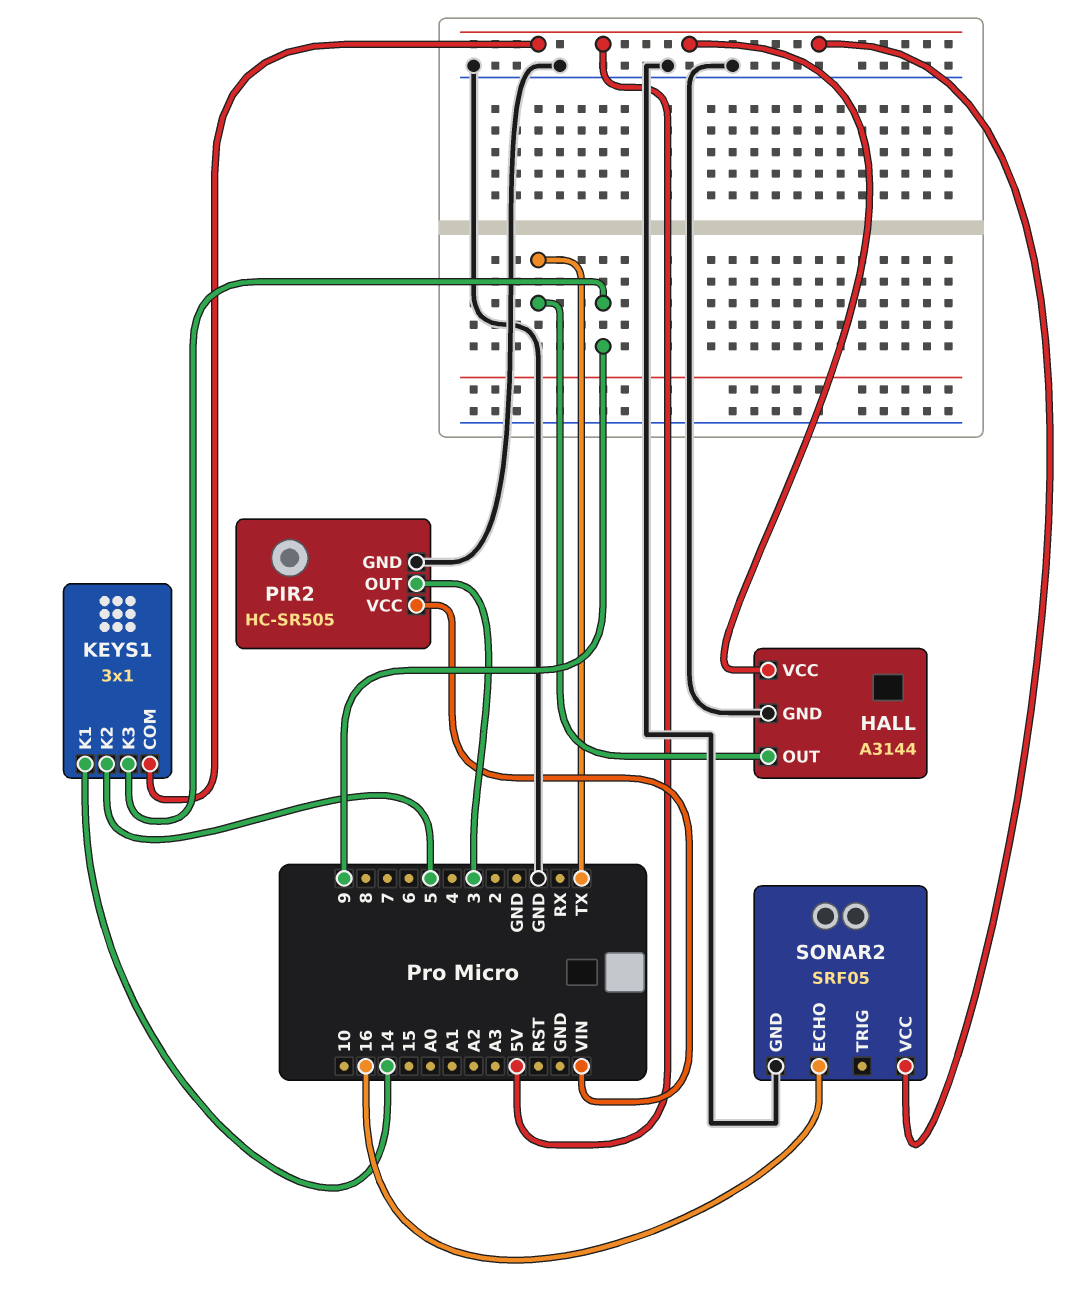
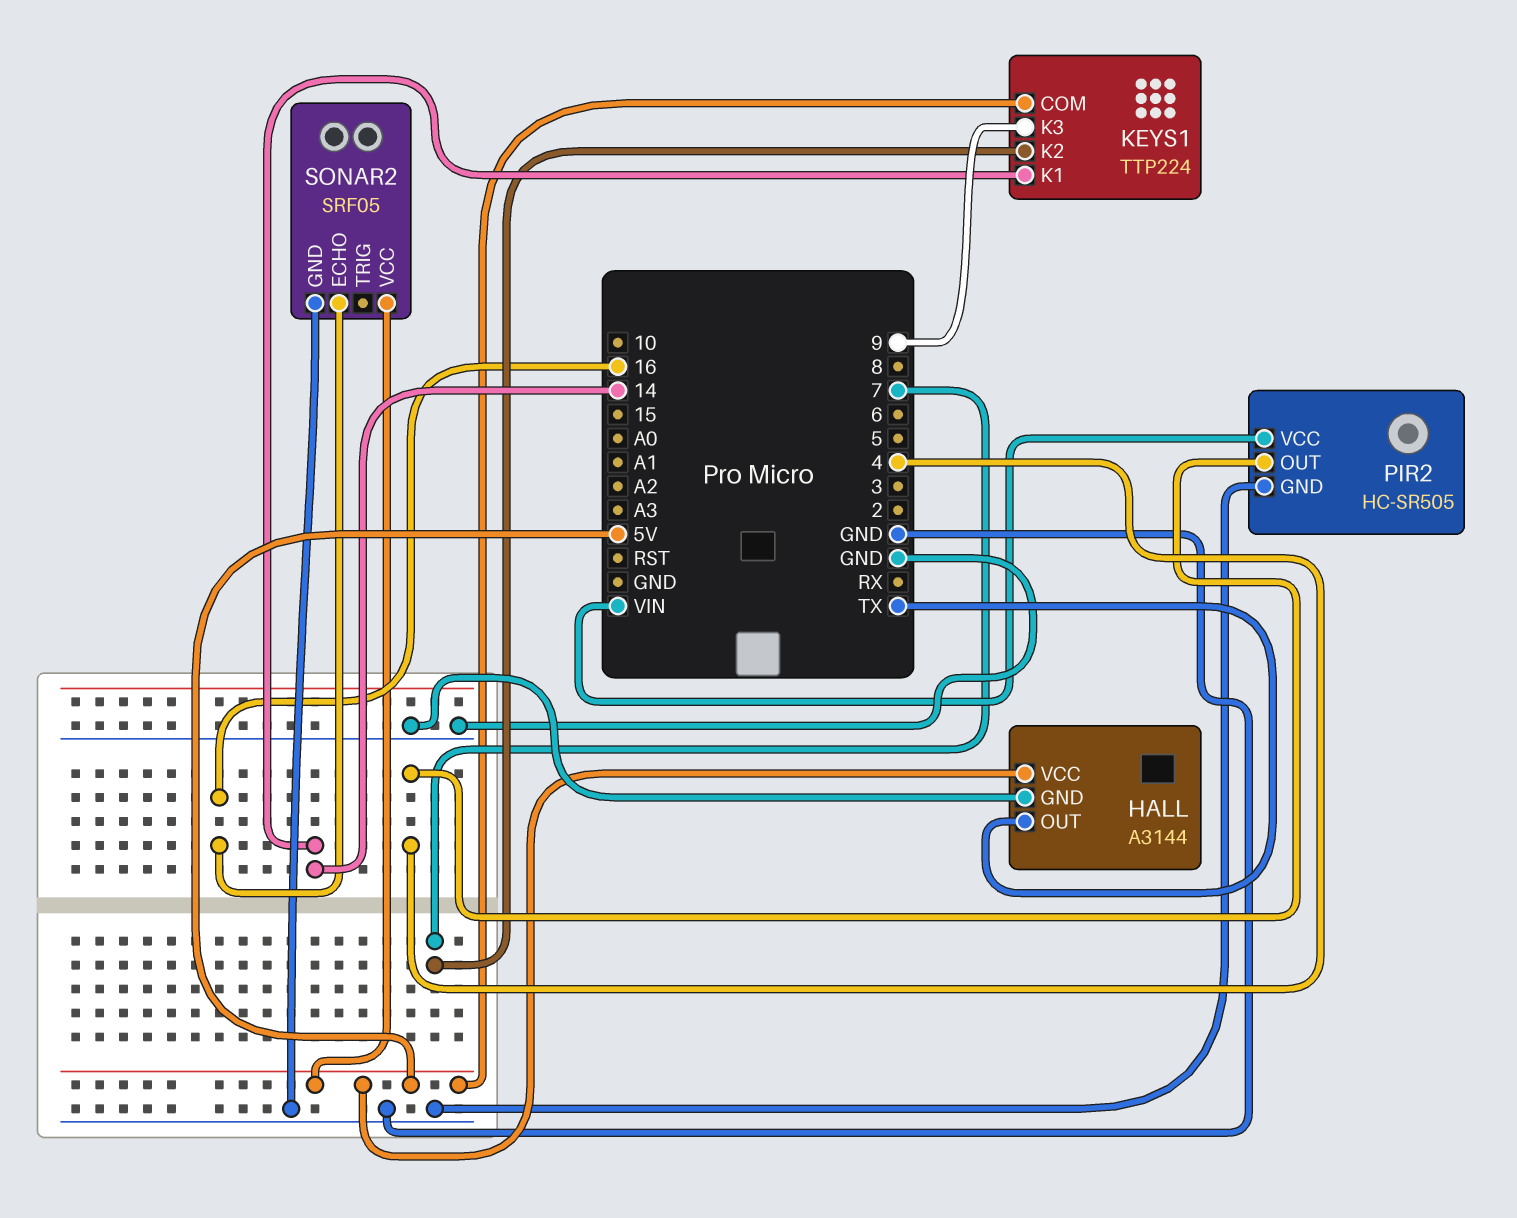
KEYS1: 3x1 -> TTP224
KEYS1 pin K2: 5 -> 7
PIR2 pin OUT: 3 -> 4

